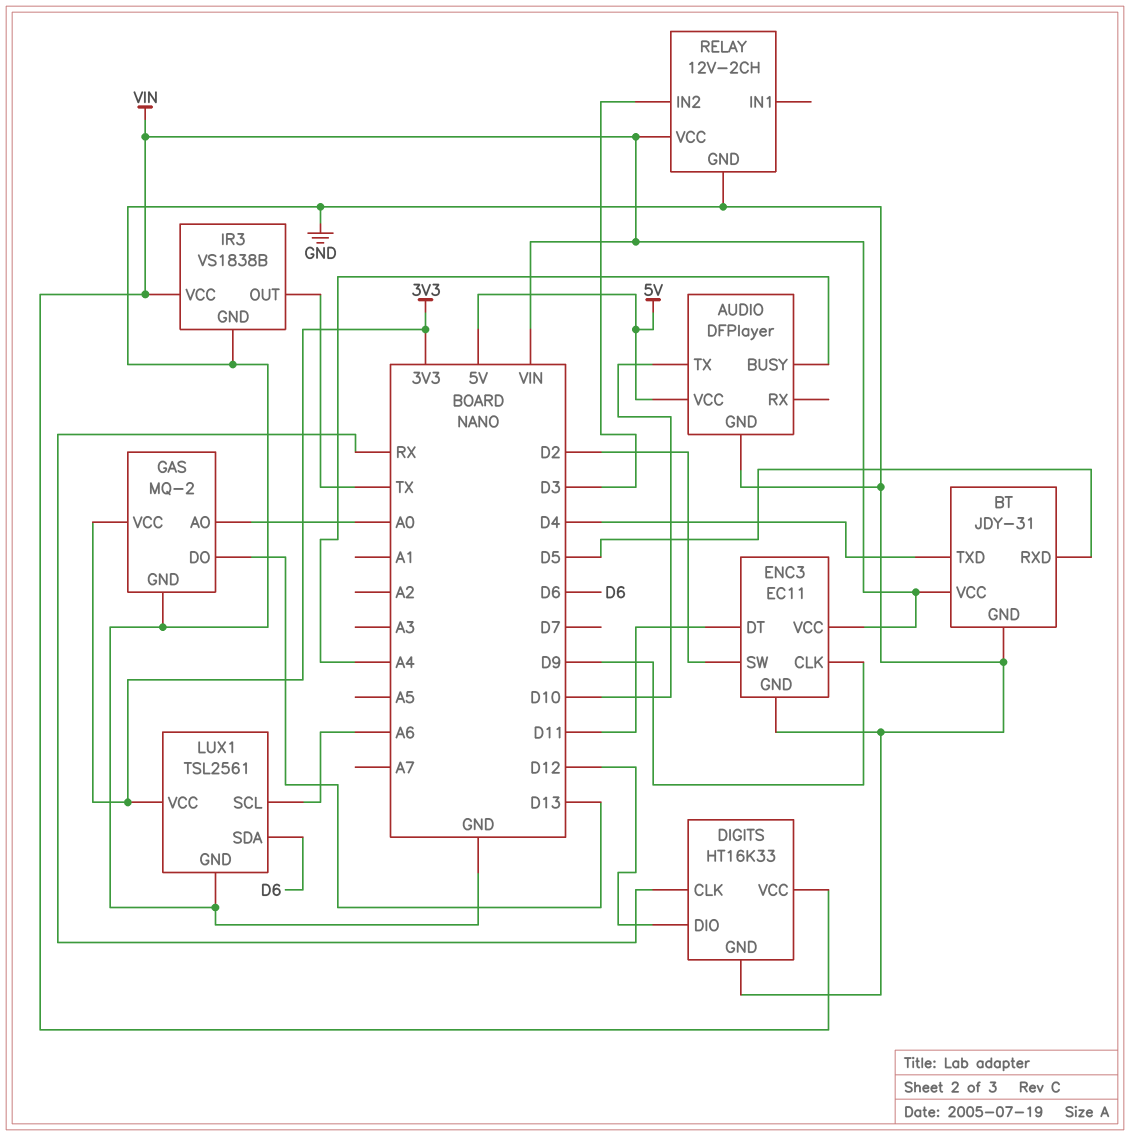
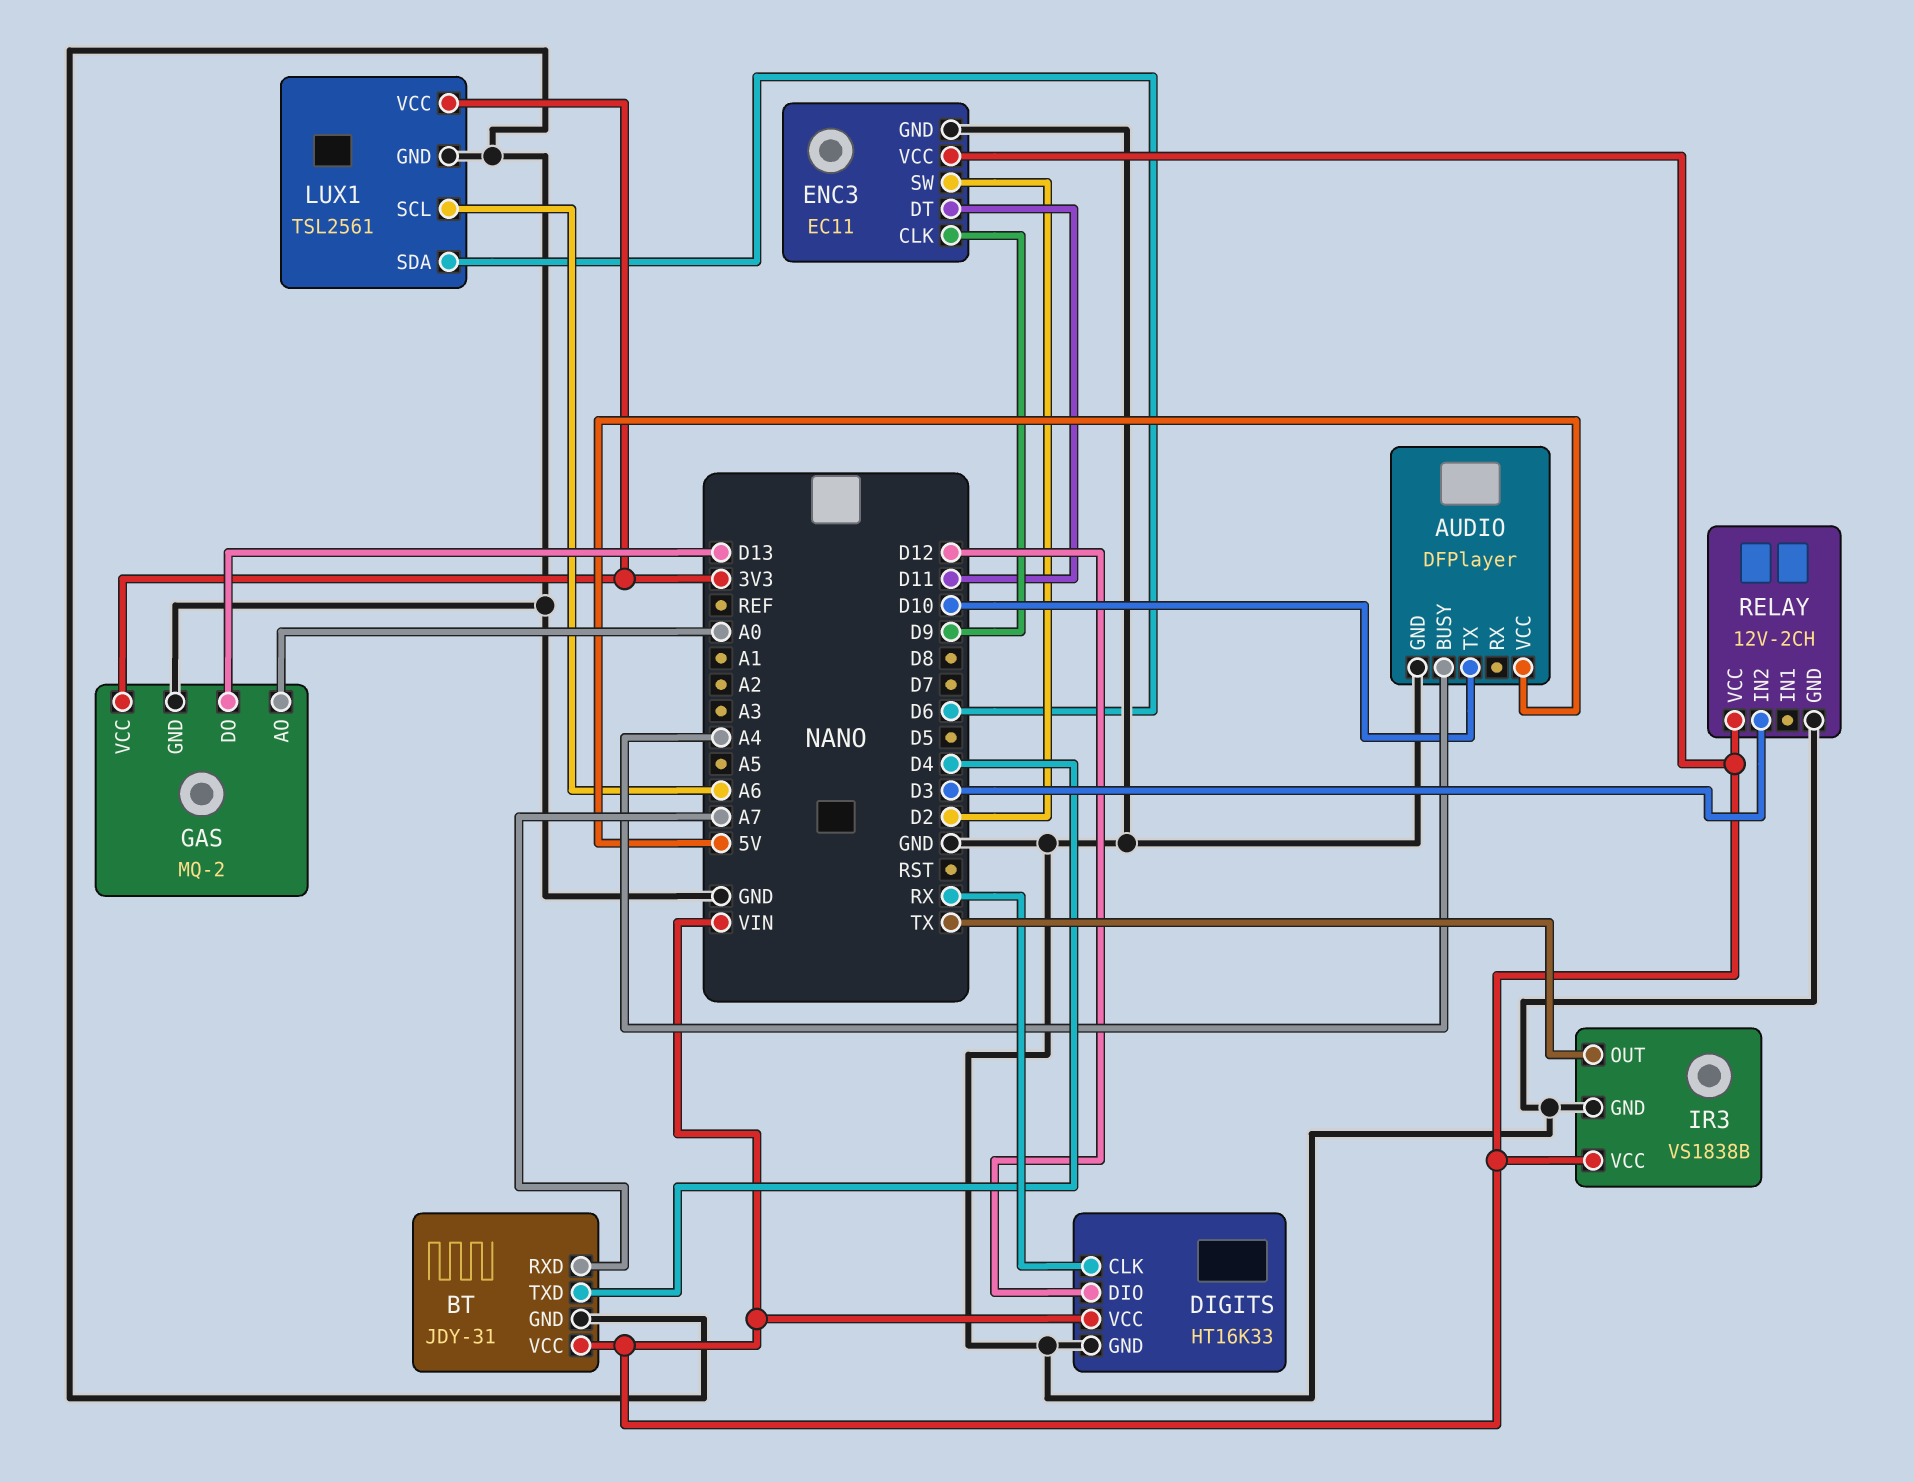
BT pin RXD: D5 -> A7

